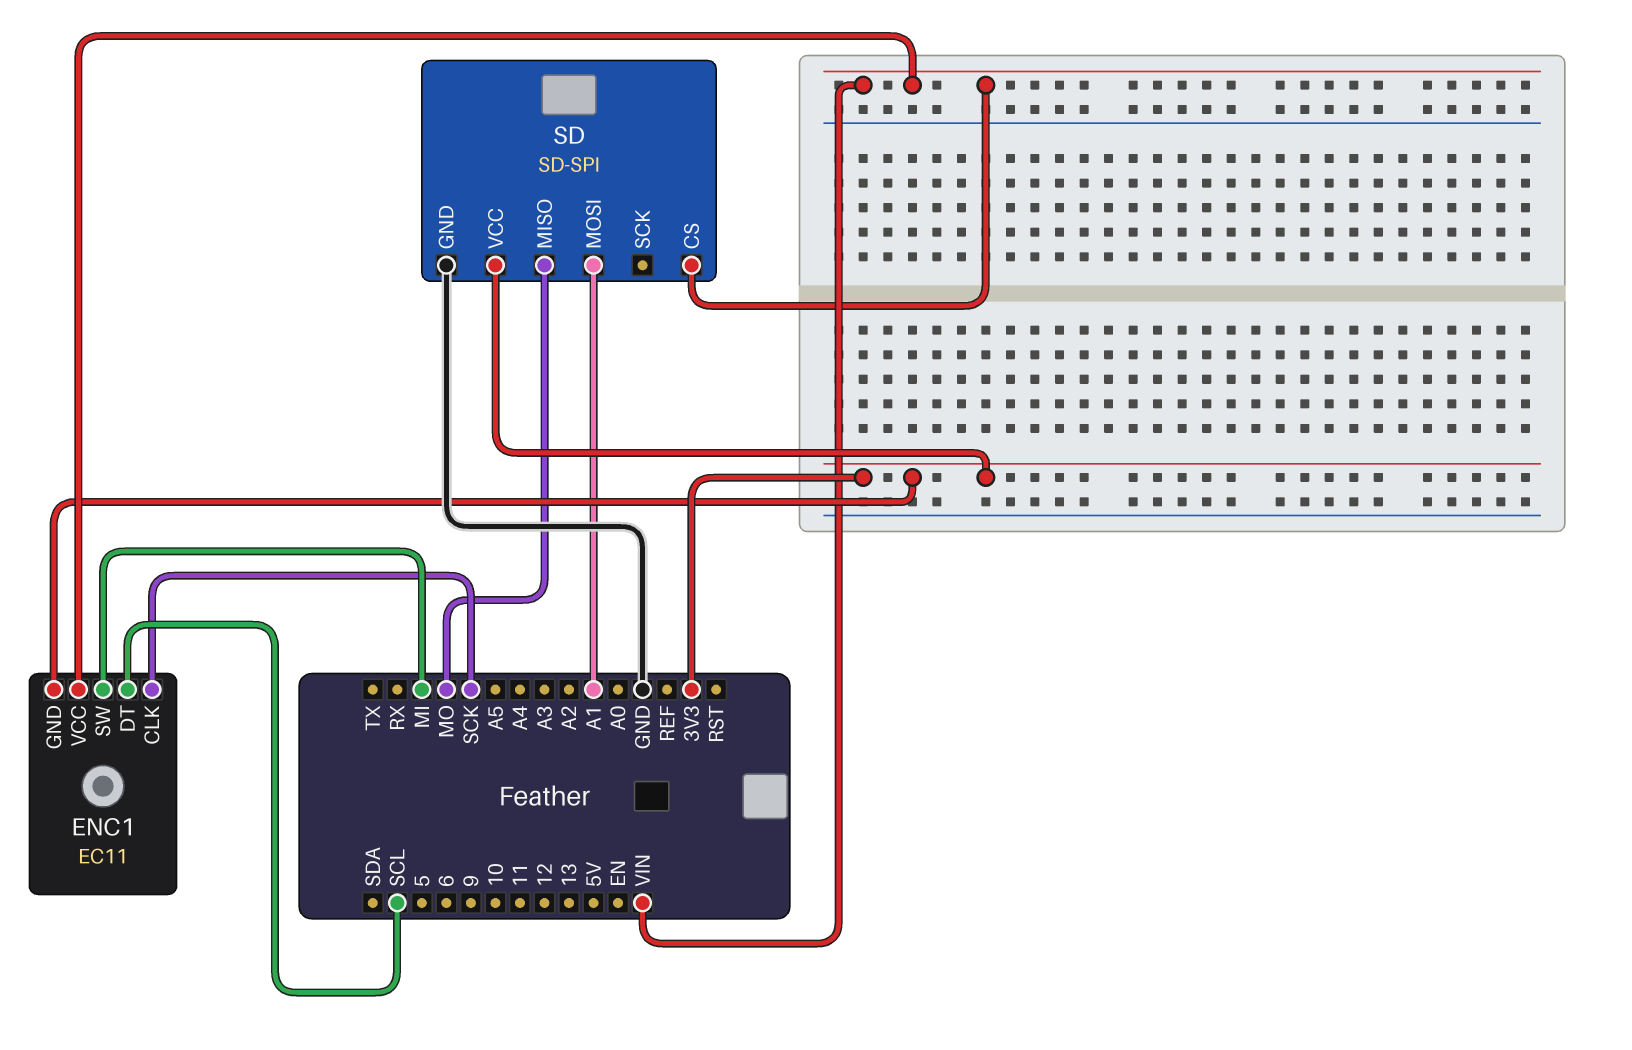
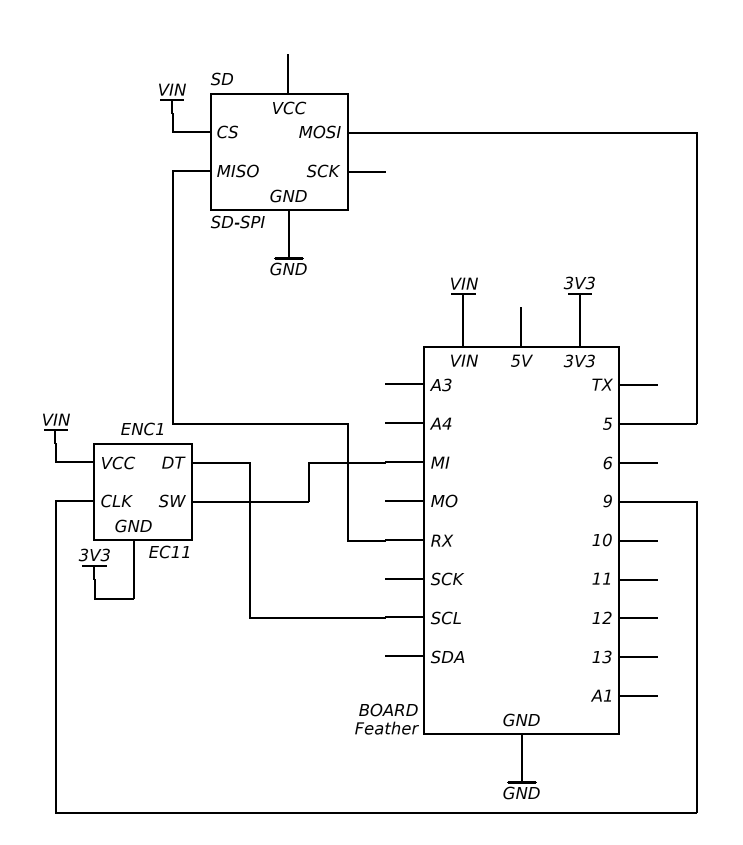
ENC1 pin CLK: SCK -> 9
SD pin MISO: MO -> RX
SD pin MOSI: A1 -> 5
SD pin VCC: 3V3 -> none

